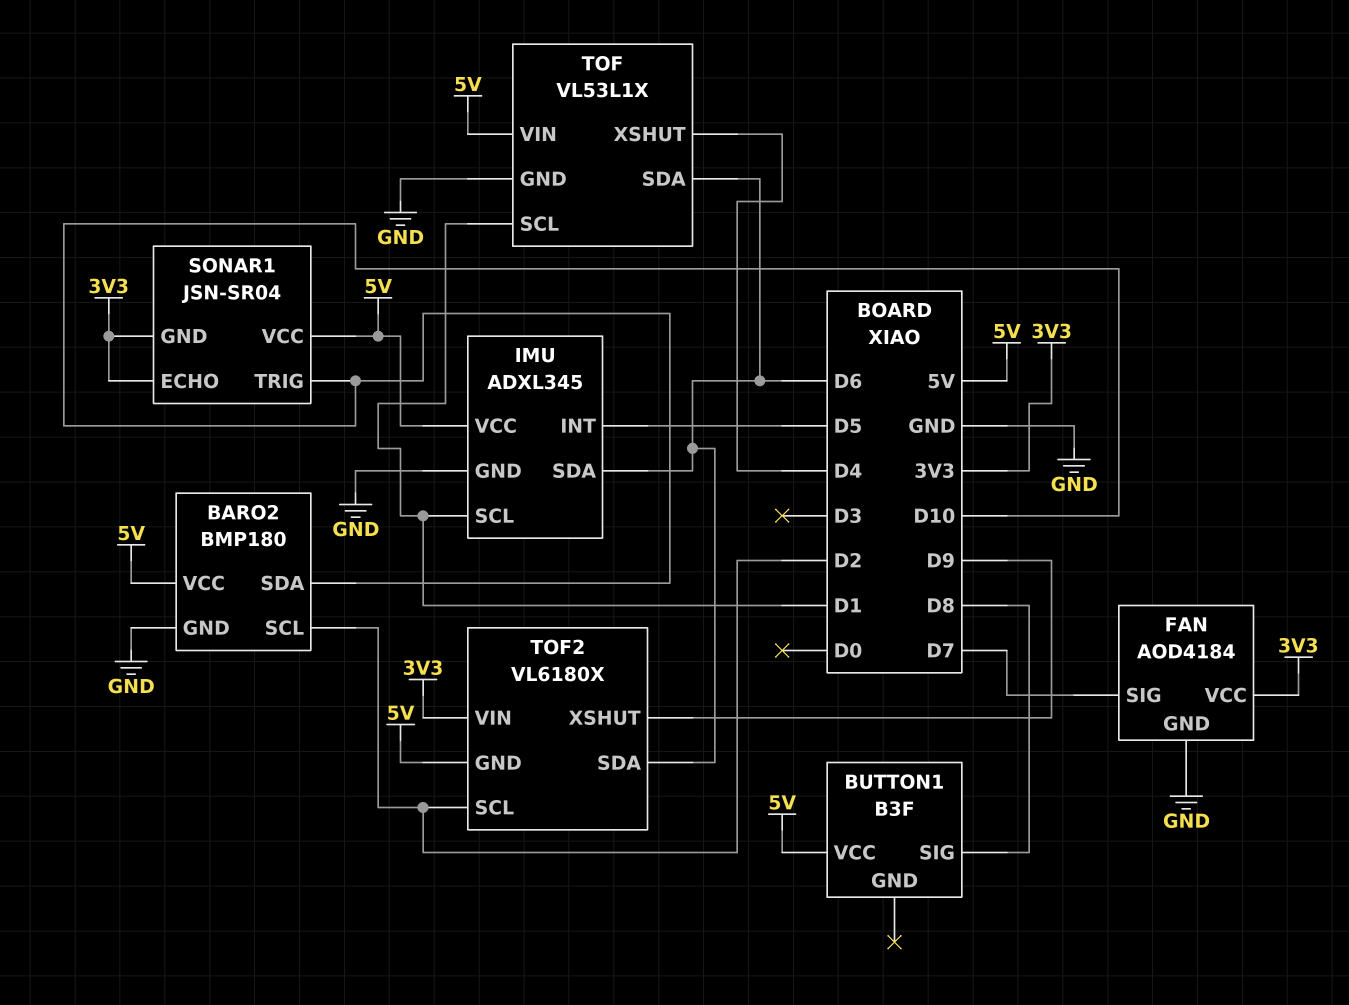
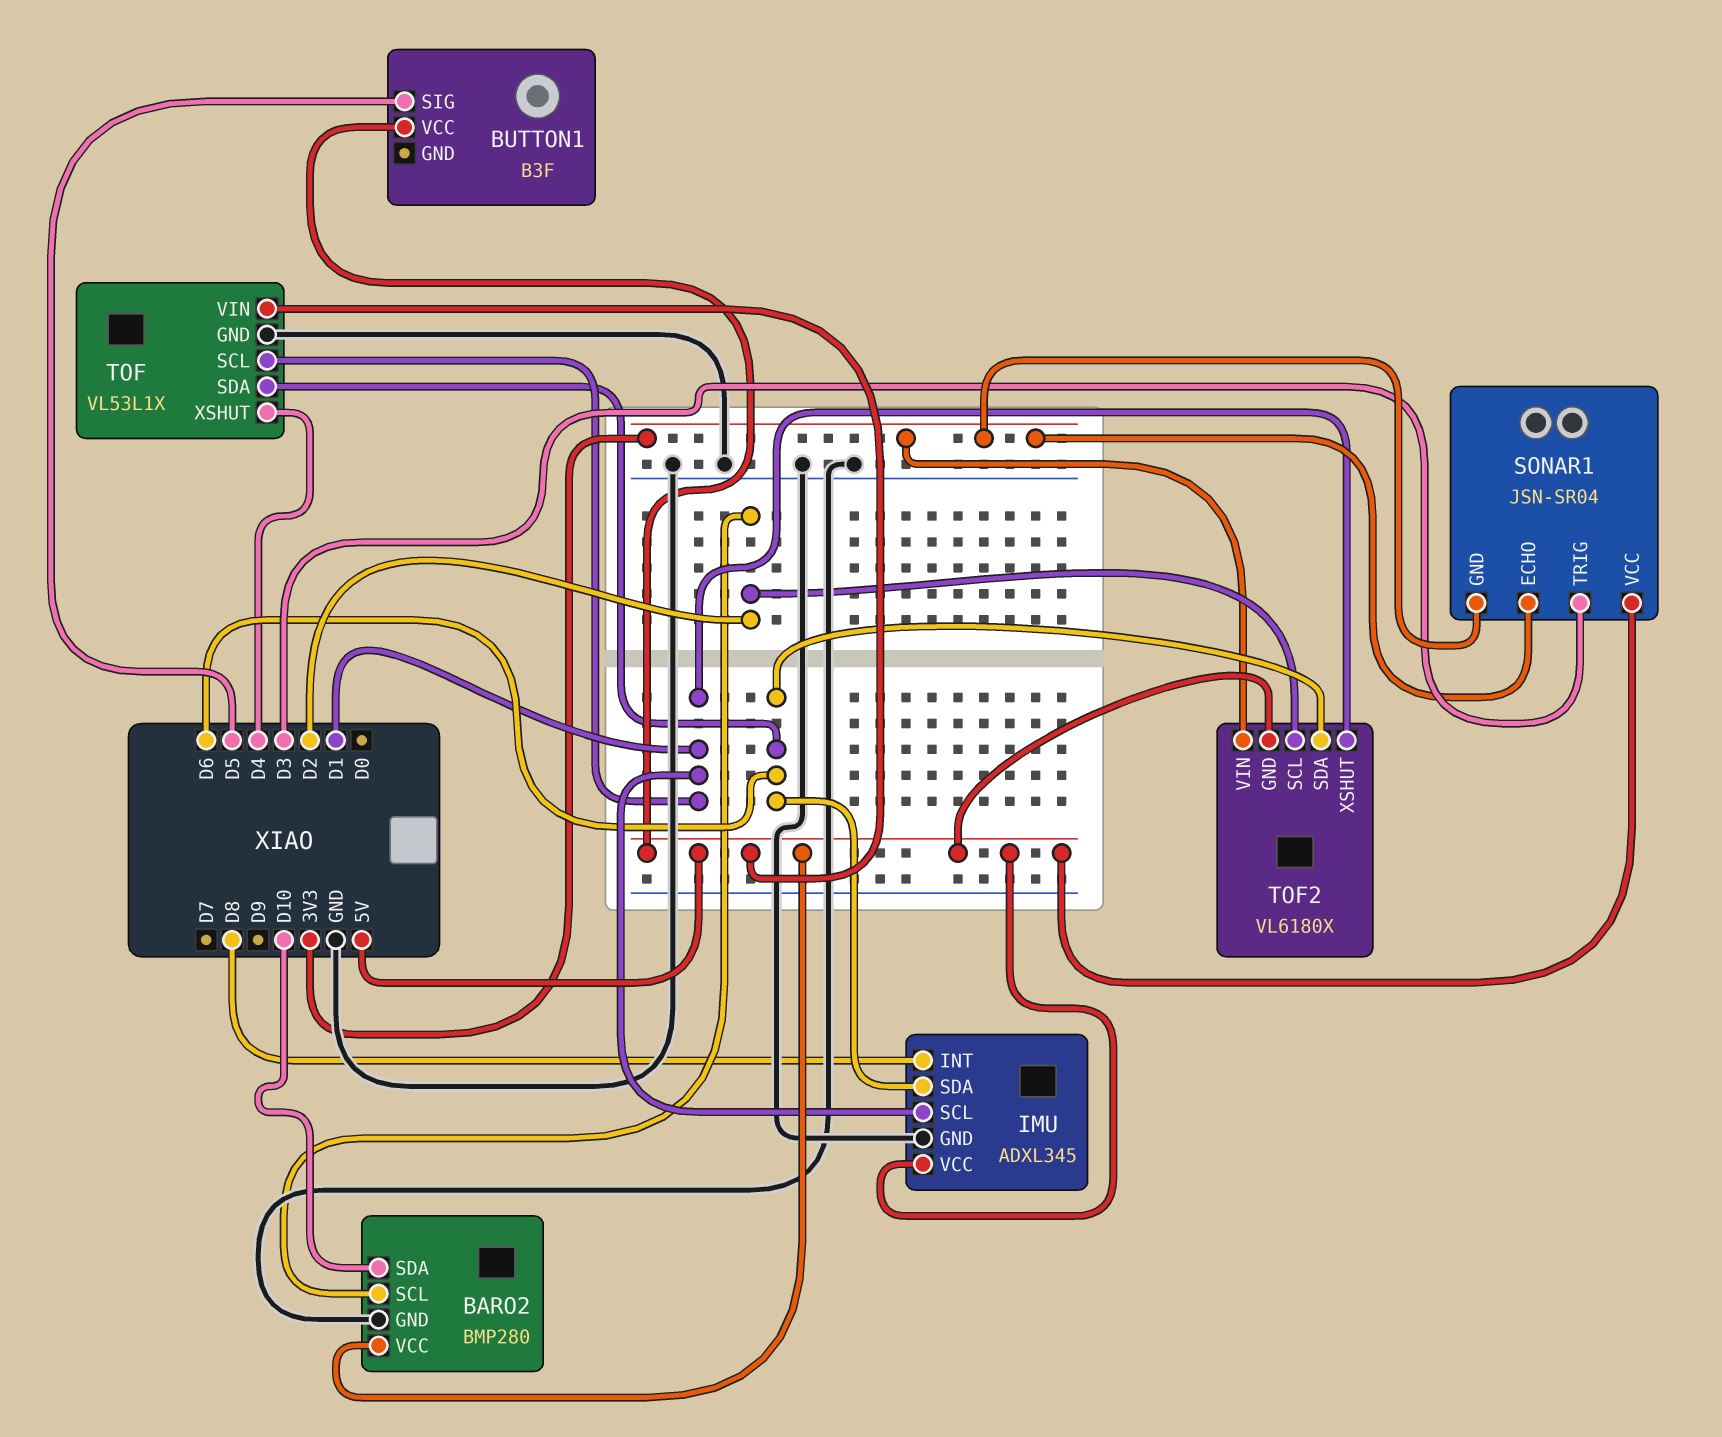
BARO2: BMP180 -> BMP280
BUTTON1 pin SIG: D8 -> D5
FAN: AOD4184 -> none
FAN pin GND: GND -> none
FAN pin SIG: D7 -> none
FAN pin VCC: 3V3 -> none
IMU pin INT: D5 -> D8
SONAR1 pin TRIG: D10 -> D3
TOF2 pin XSHUT: D9 -> D1

